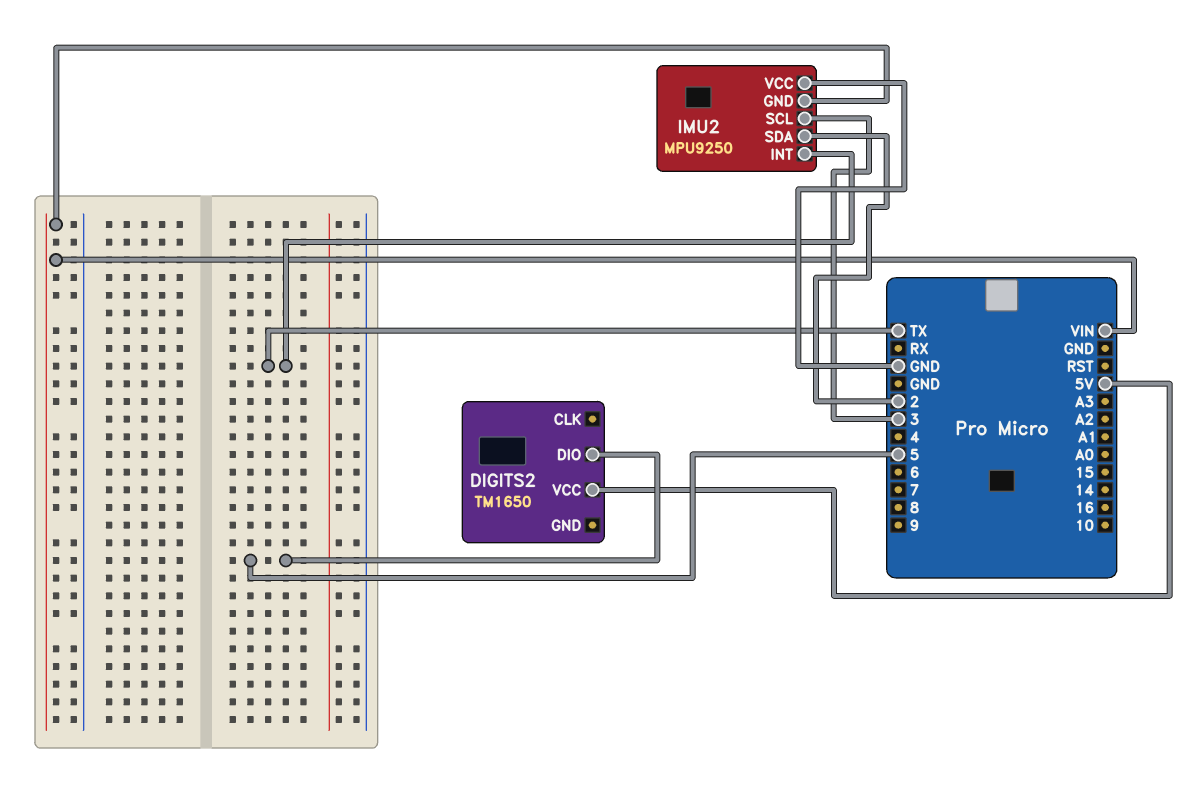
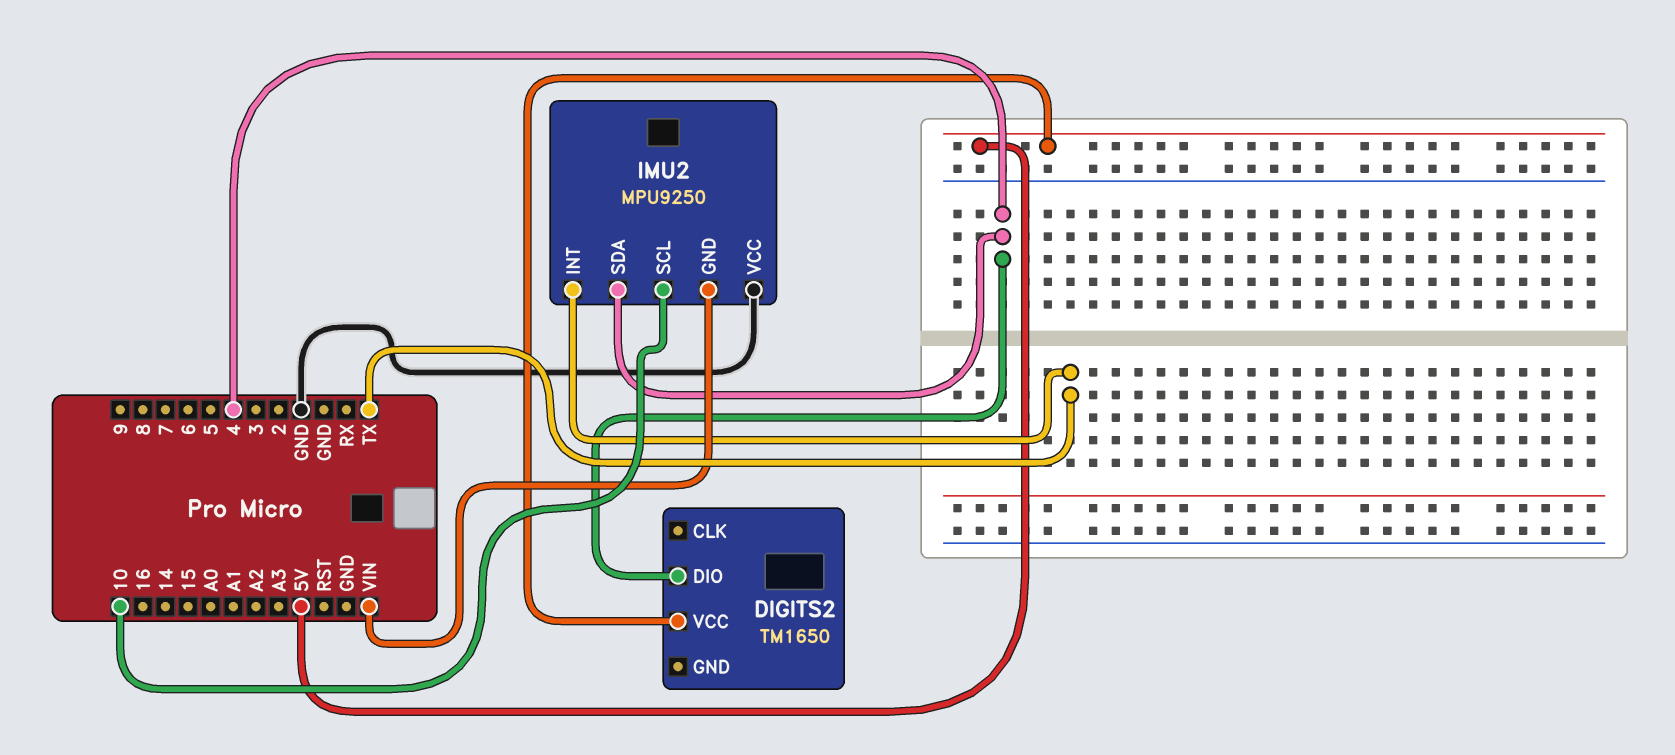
DIGITS2 pin DIO: 5 -> 4
IMU2 pin SCL: 3 -> 10
IMU2 pin SDA: 2 -> 4

